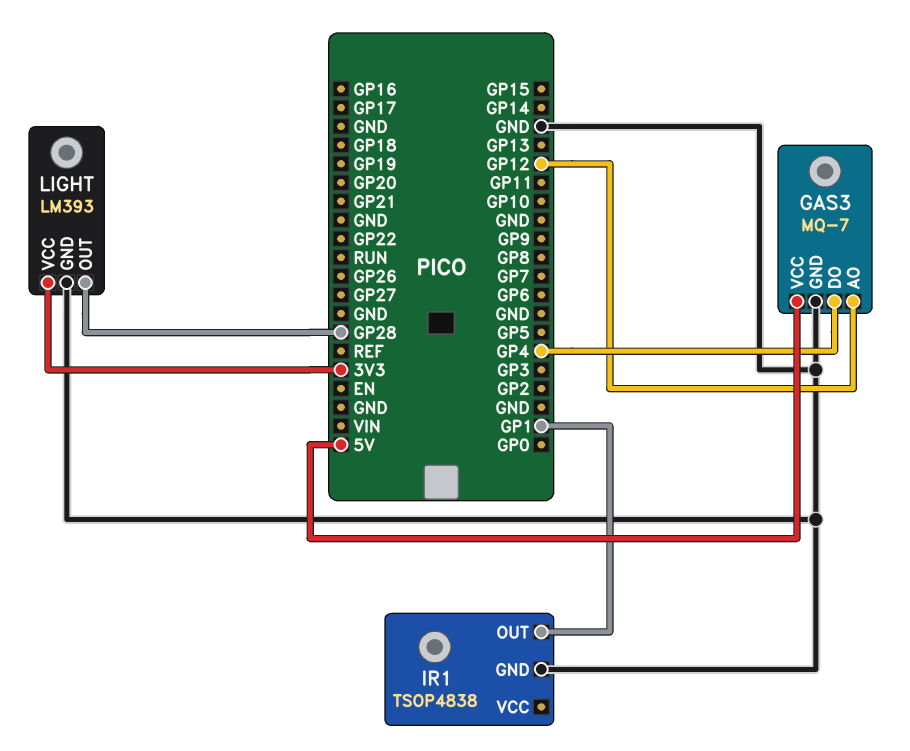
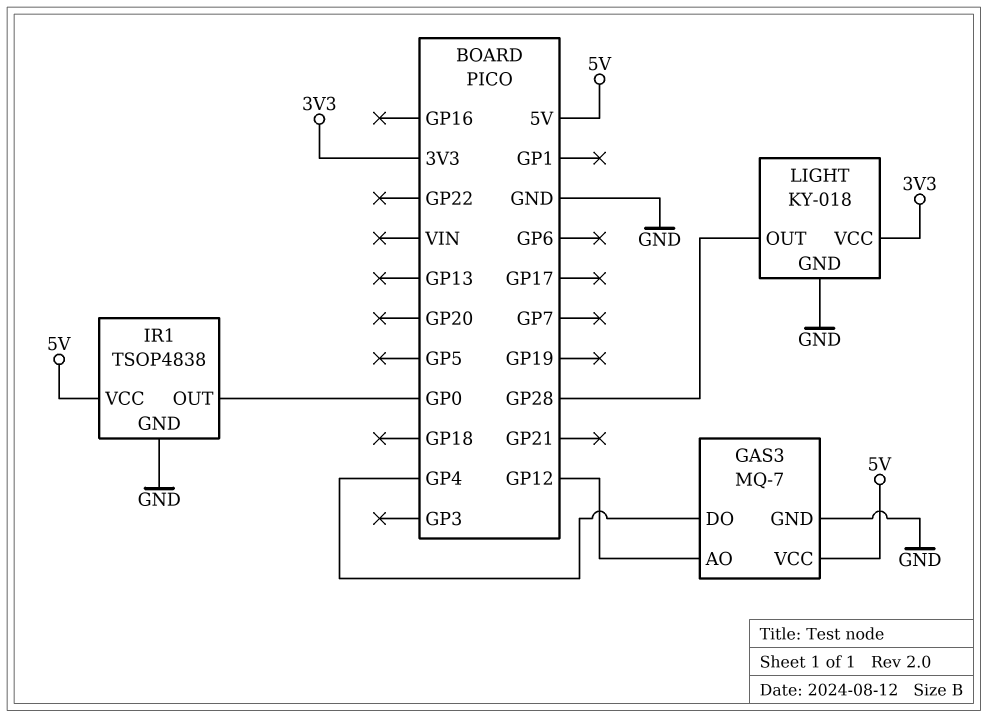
IR1 pin OUT: GP1 -> GP0
IR1 pin VCC: none -> 5V
LIGHT: LM393 -> KY-018

